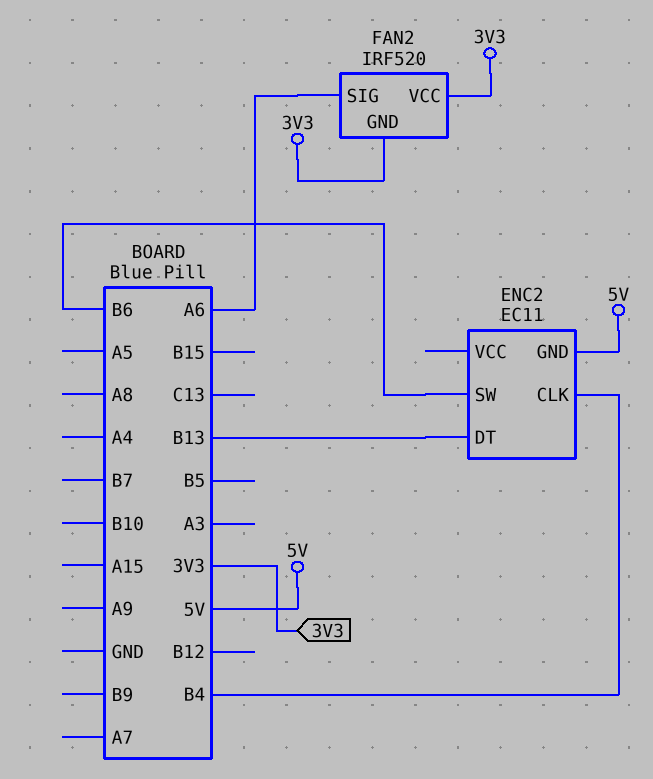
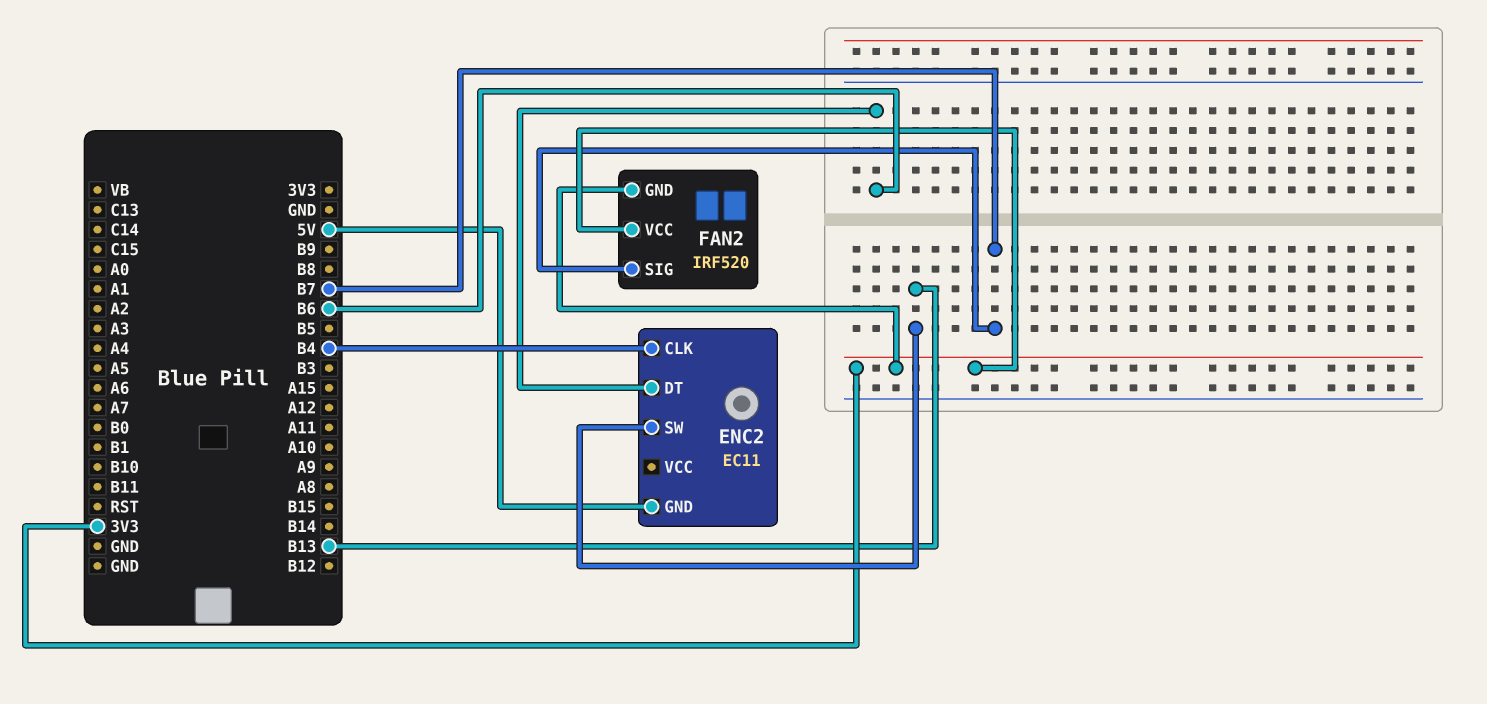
ENC2 pin DT: B13 -> B6
ENC2 pin SW: B6 -> B13
FAN2 pin SIG: A6 -> B7

